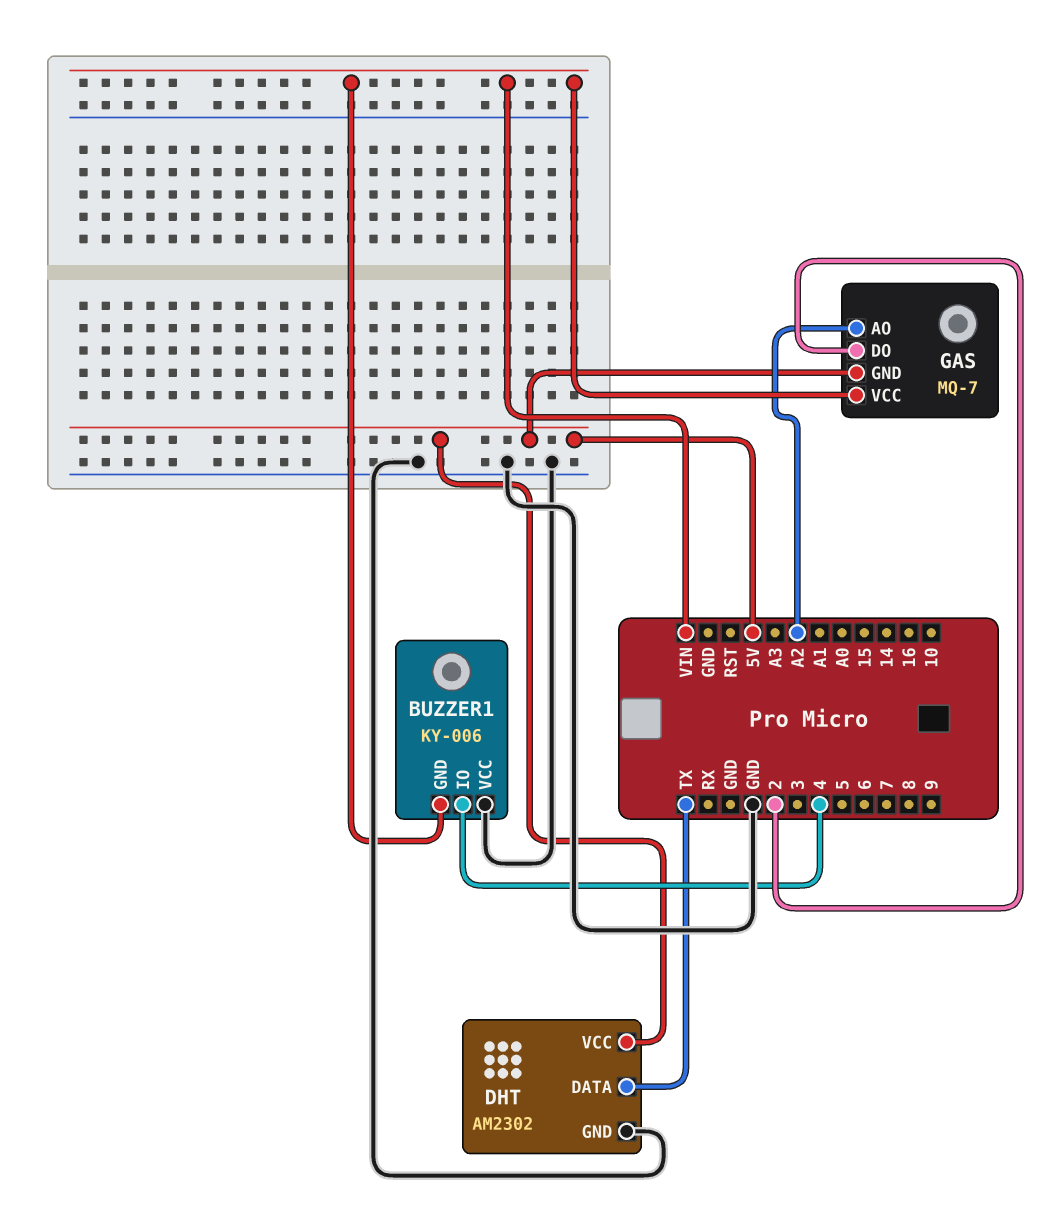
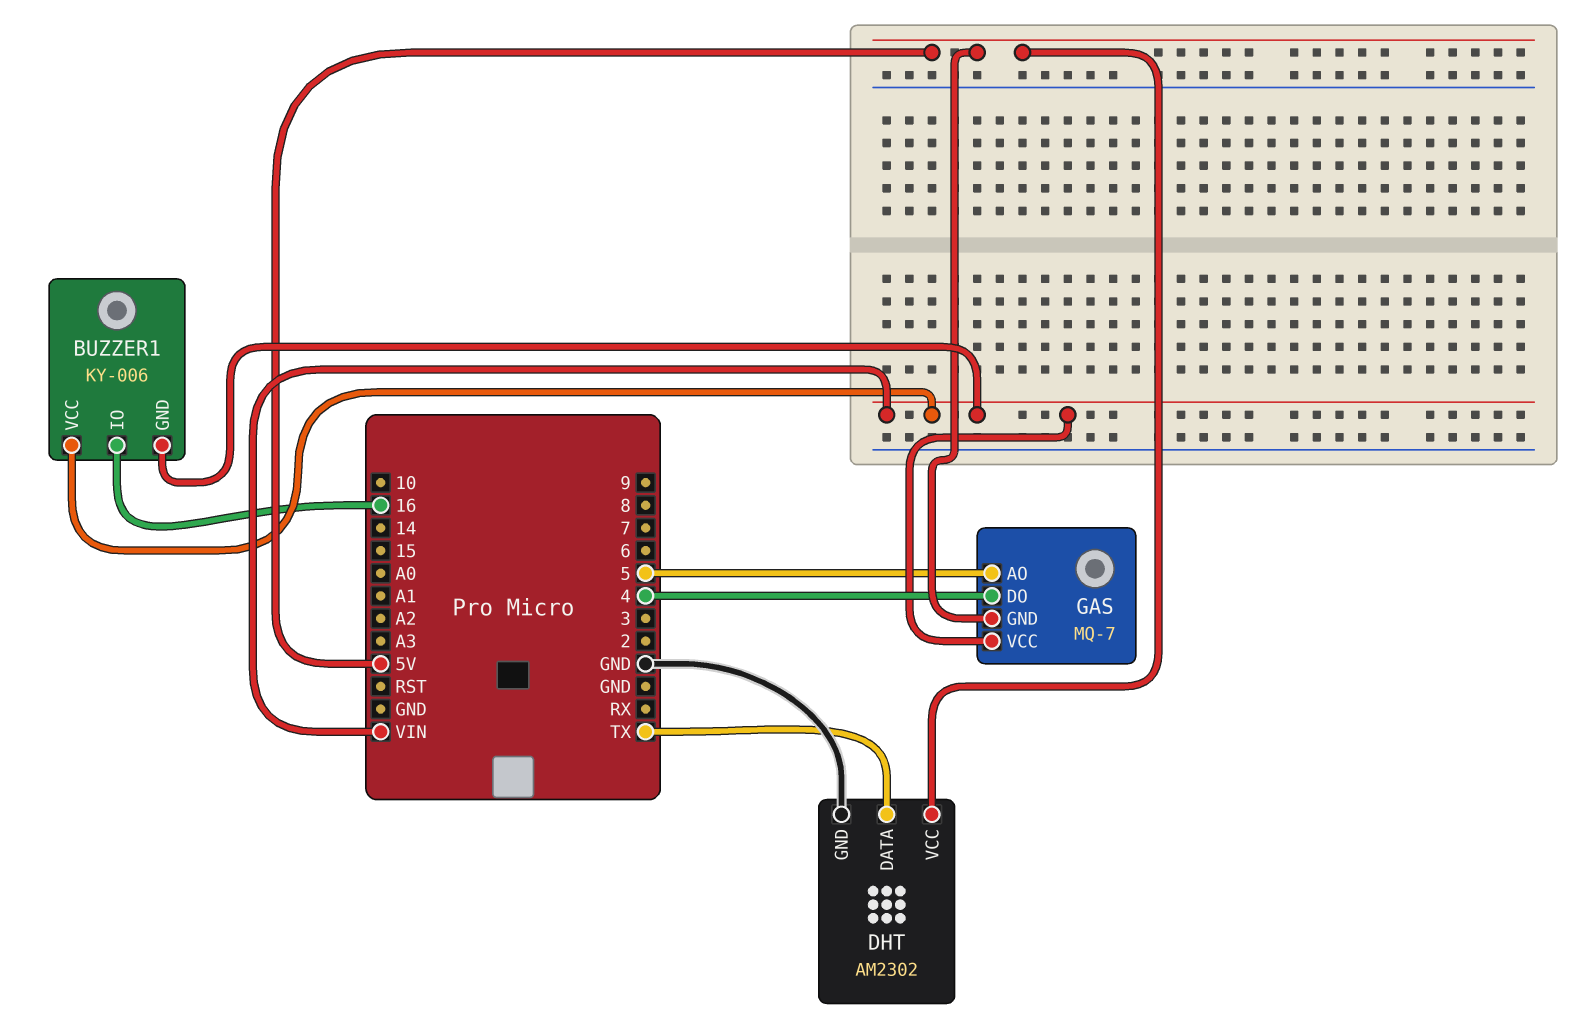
BUZZER1 pin IO: 4 -> 16
BUZZER1 pin VCC: GND -> VIN
GAS pin AO: A2 -> 5
GAS pin DO: 2 -> 4

